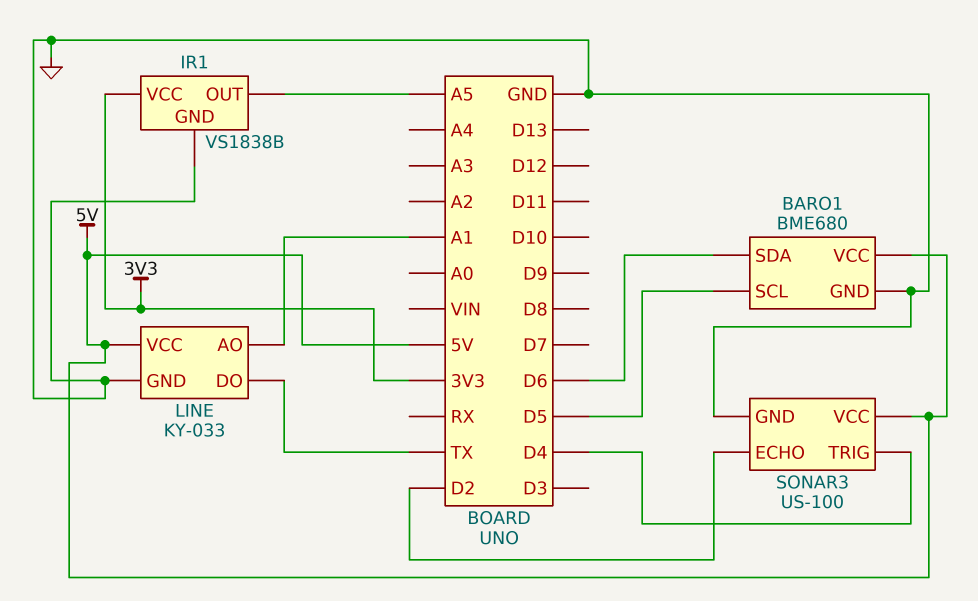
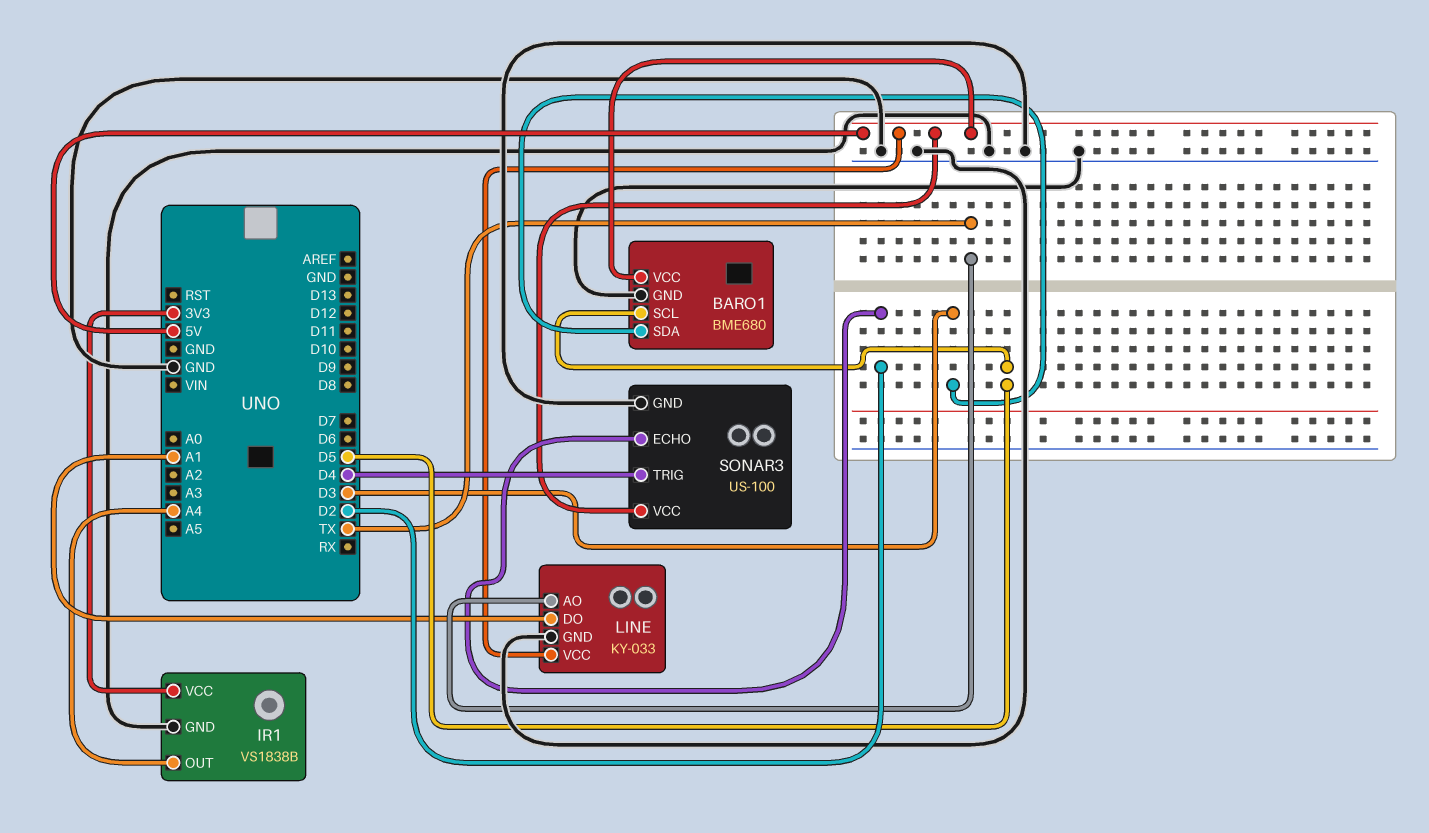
BARO1 pin SDA: D6 -> D3
IR1 pin OUT: A5 -> A4
LINE pin AO: A1 -> TX
LINE pin DO: TX -> A1

